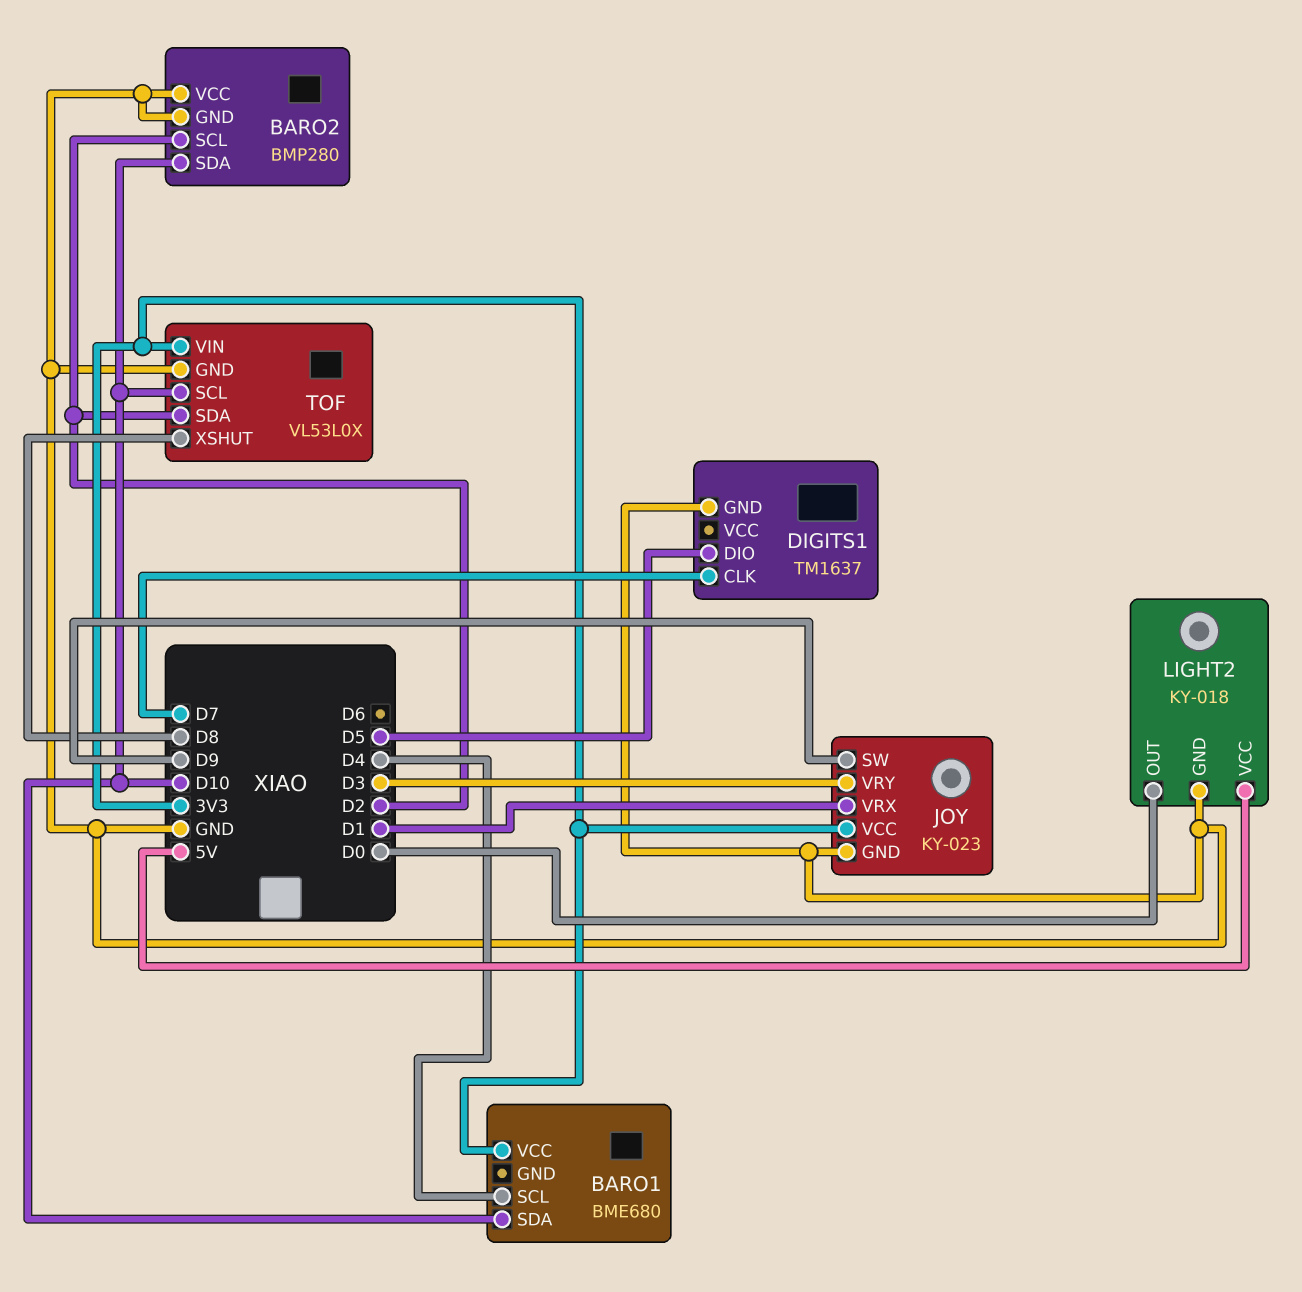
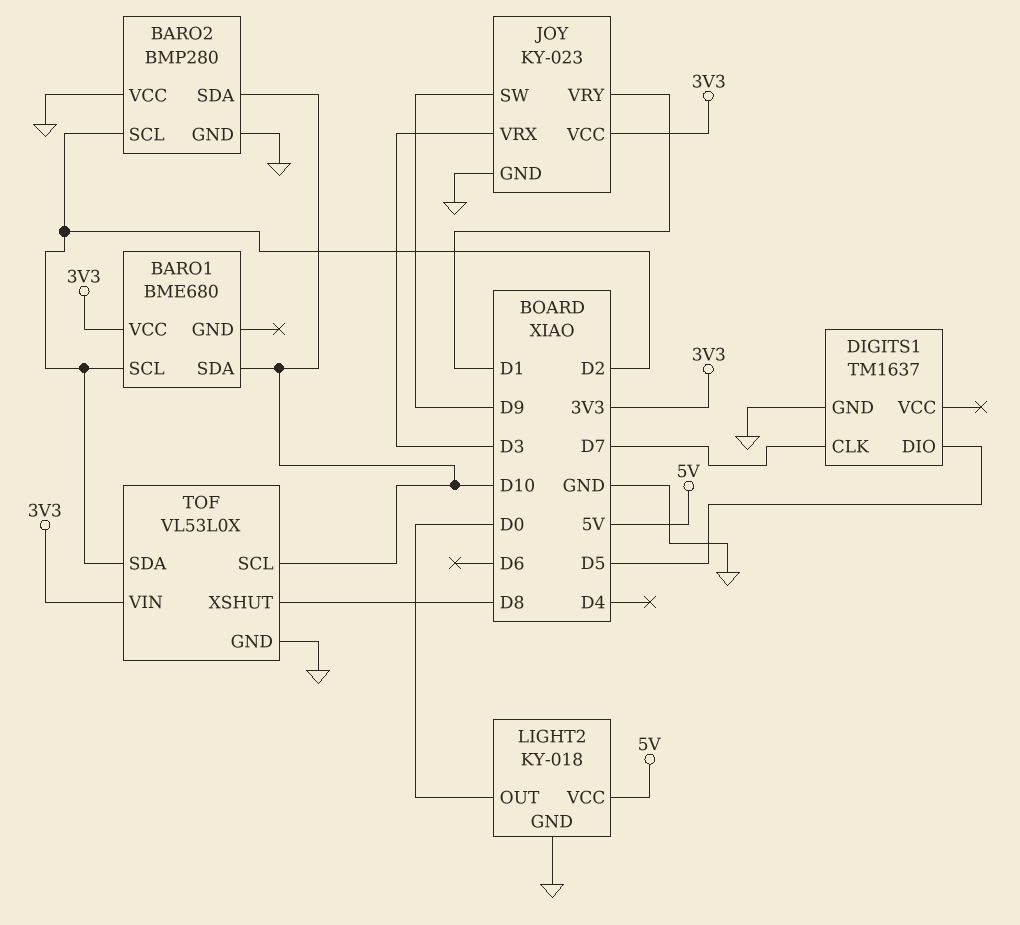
BARO1 pin SCL: D4 -> D2
JOY pin VRX: D1 -> D3
JOY pin VRY: D3 -> D1

